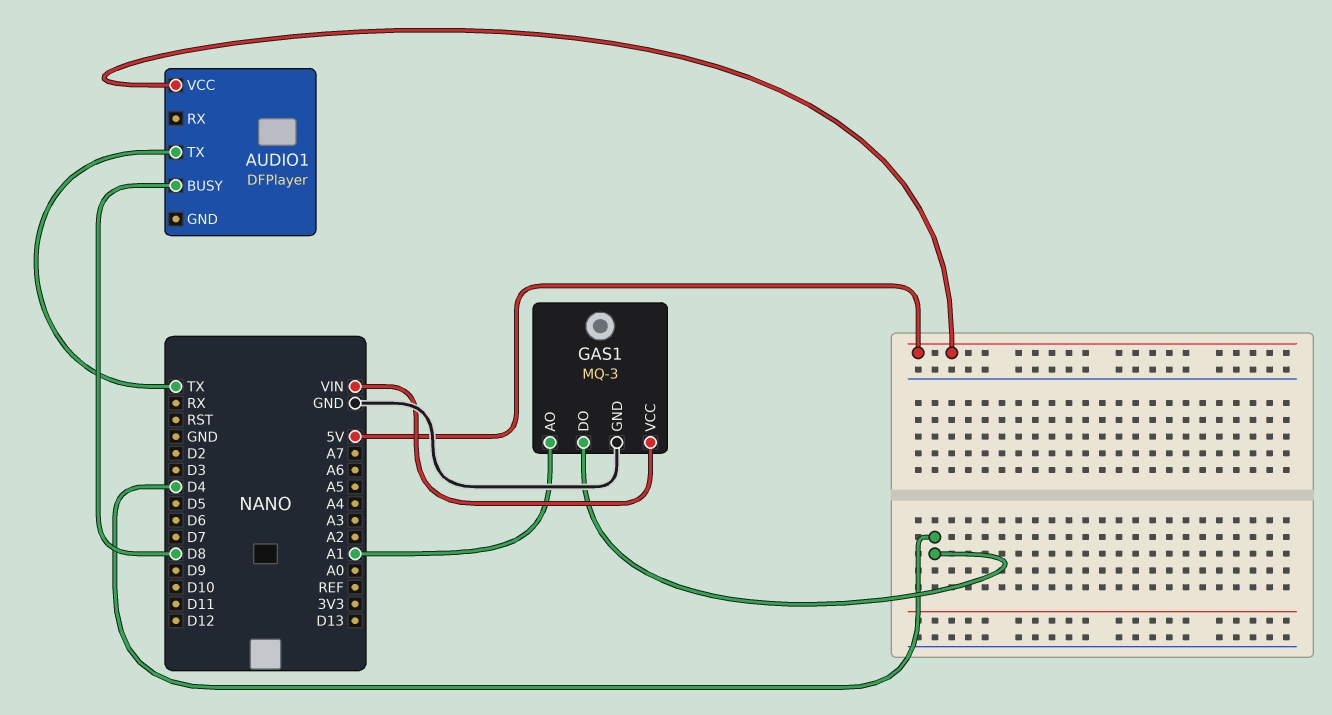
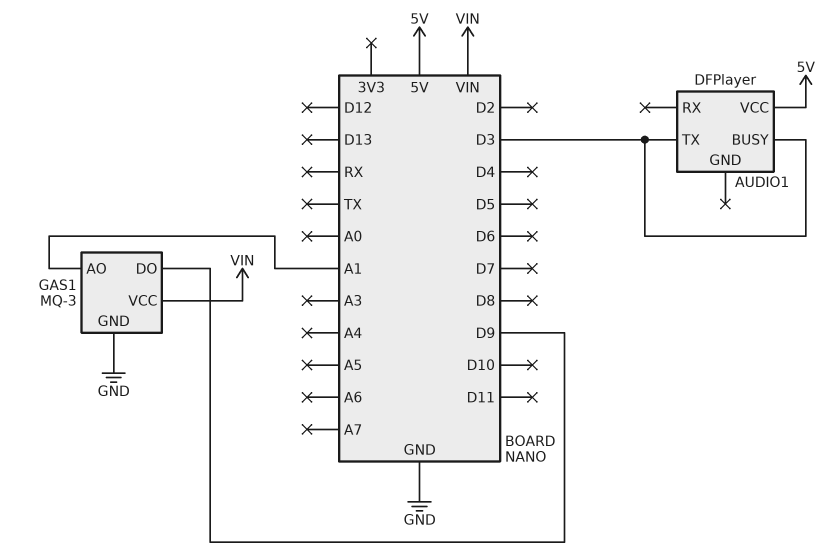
AUDIO1 pin BUSY: D8 -> D3
AUDIO1 pin TX: TX -> D3
GAS1 pin DO: D4 -> D9

